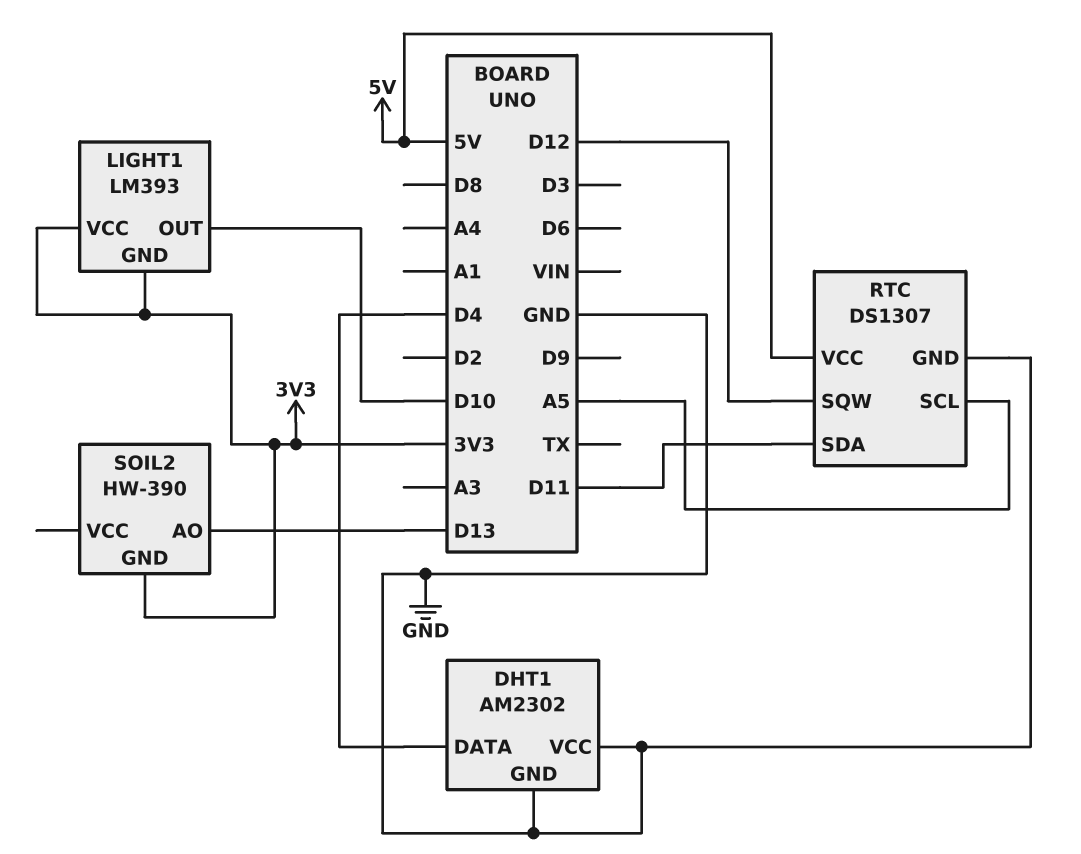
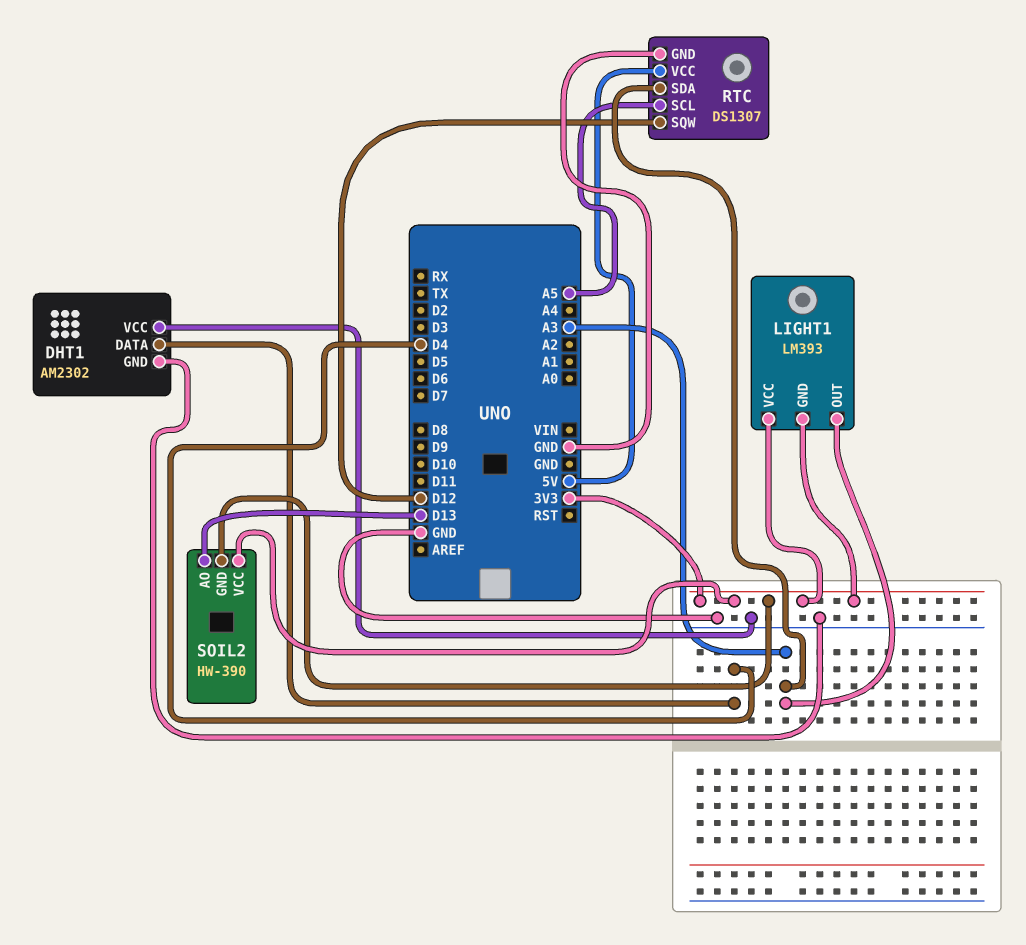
LIGHT1 pin OUT: D10 -> A3
RTC pin SDA: D11 -> A3
SOIL2 pin VCC: none -> 3V3

